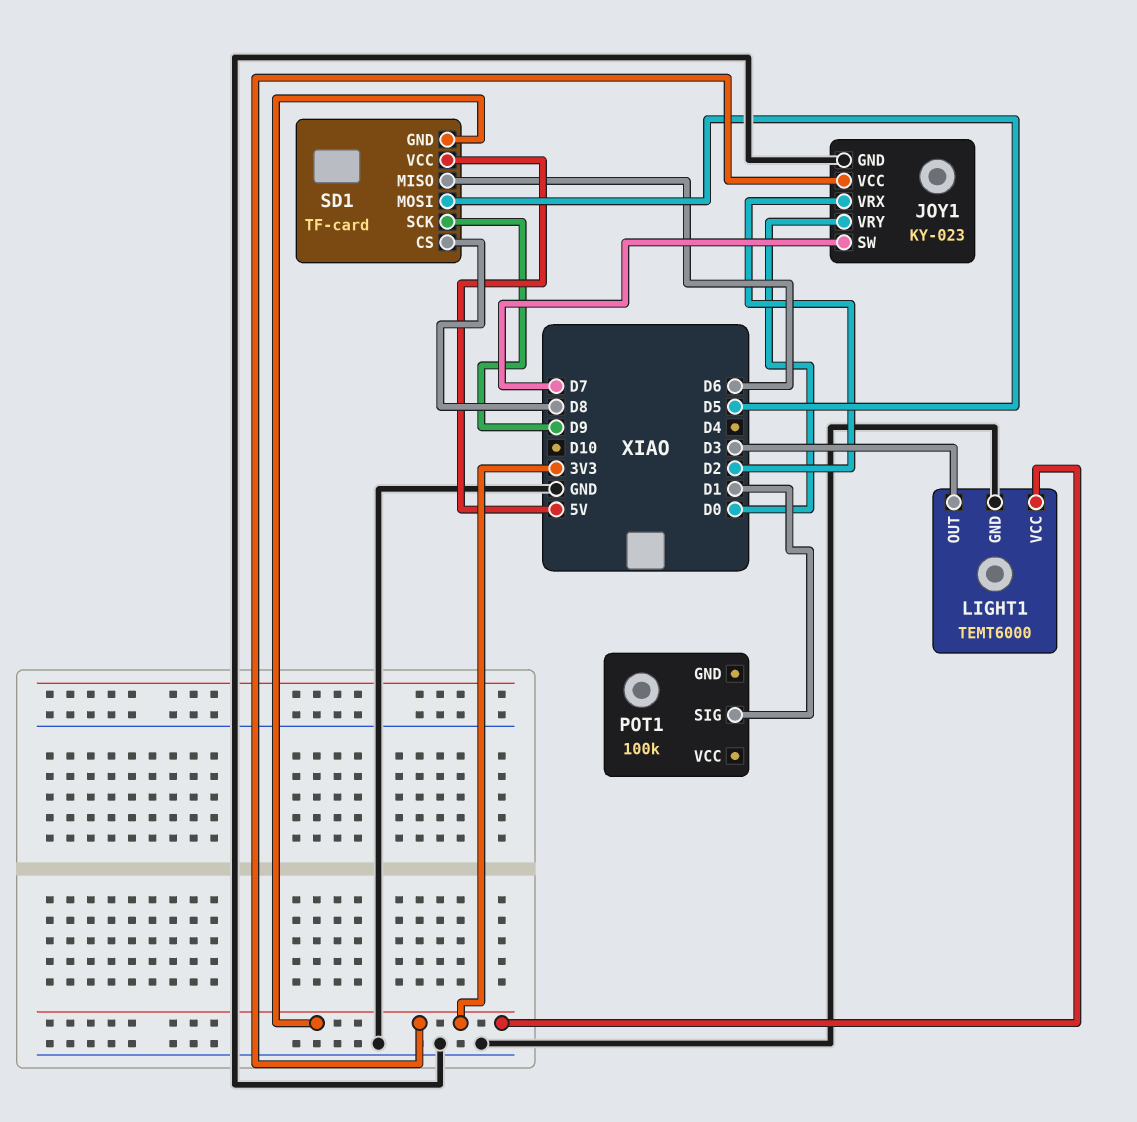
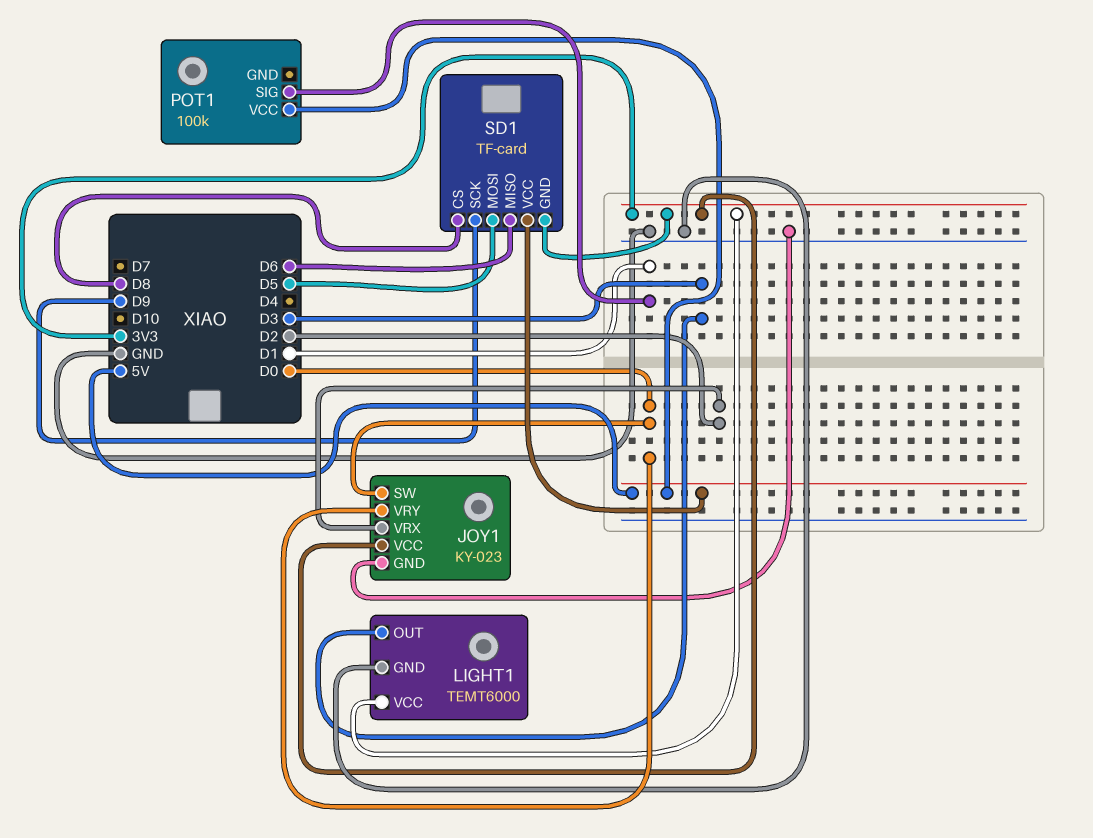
JOY1 pin SW: D7 -> D0
POT1 pin VCC: none -> 5V

